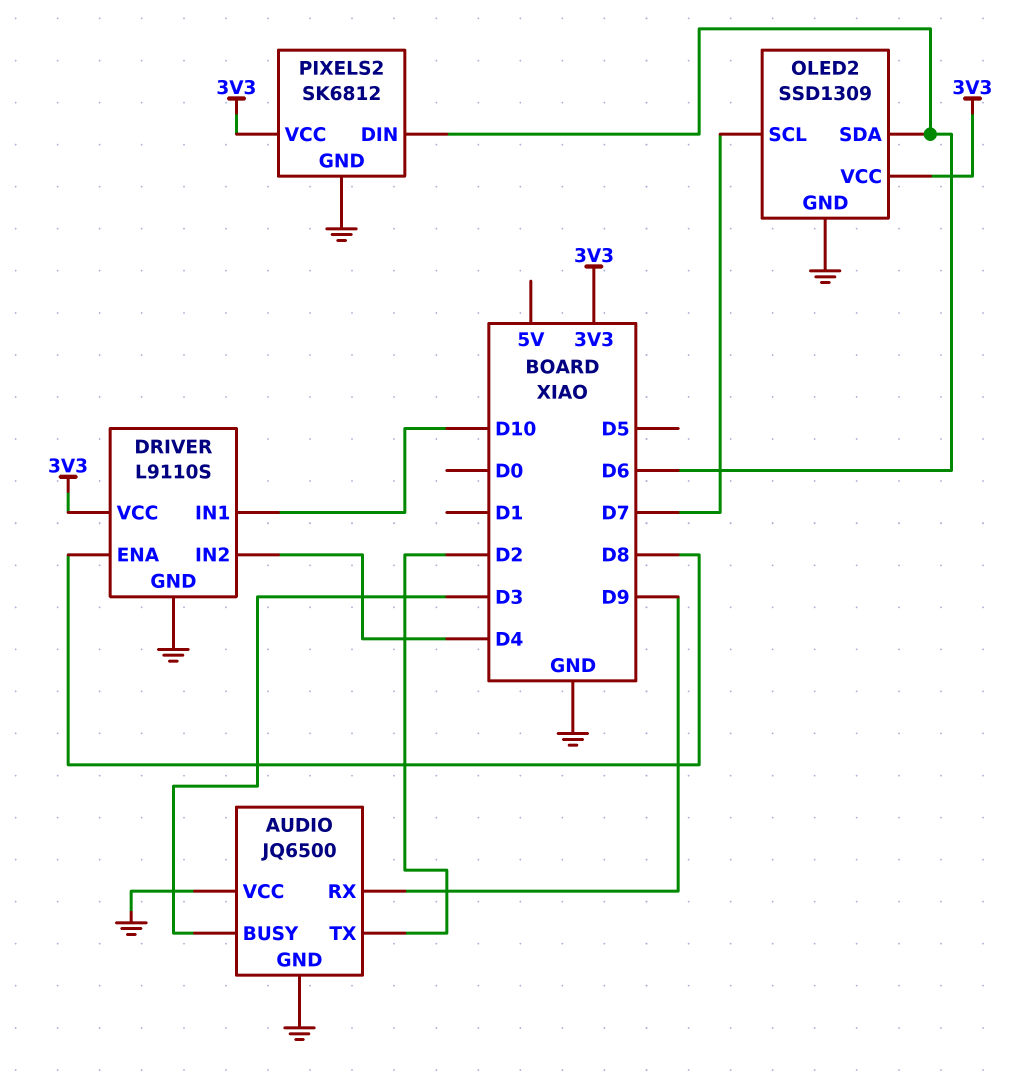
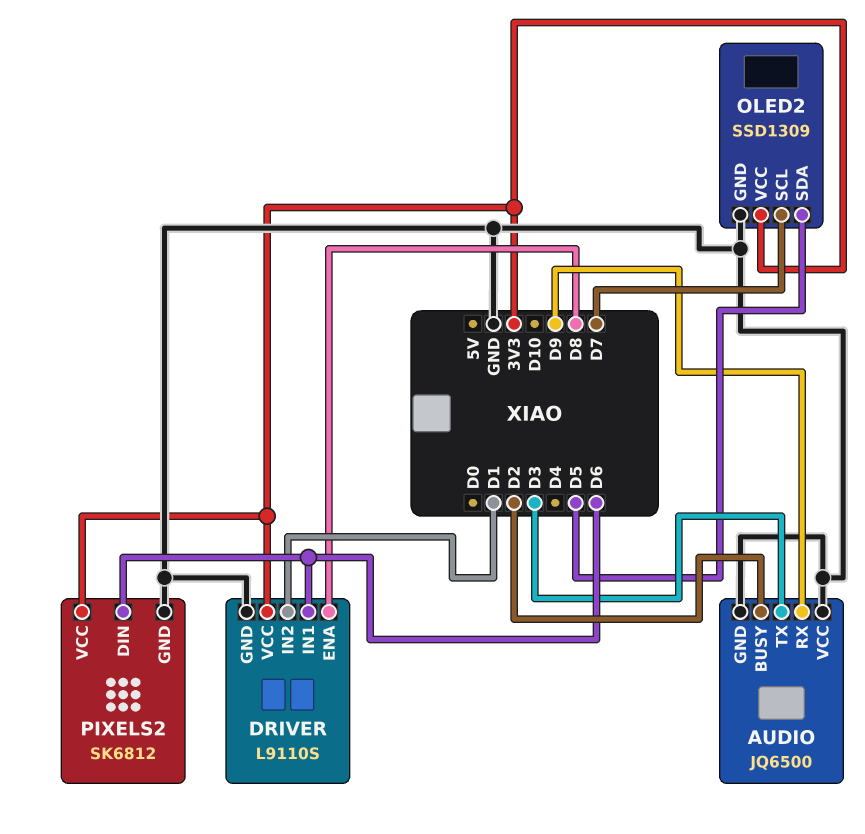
AUDIO pin BUSY: D3 -> D2
AUDIO pin TX: D2 -> D3
DRIVER pin IN1: D10 -> D6
DRIVER pin IN2: D4 -> D1
OLED2 pin SDA: D6 -> D5

